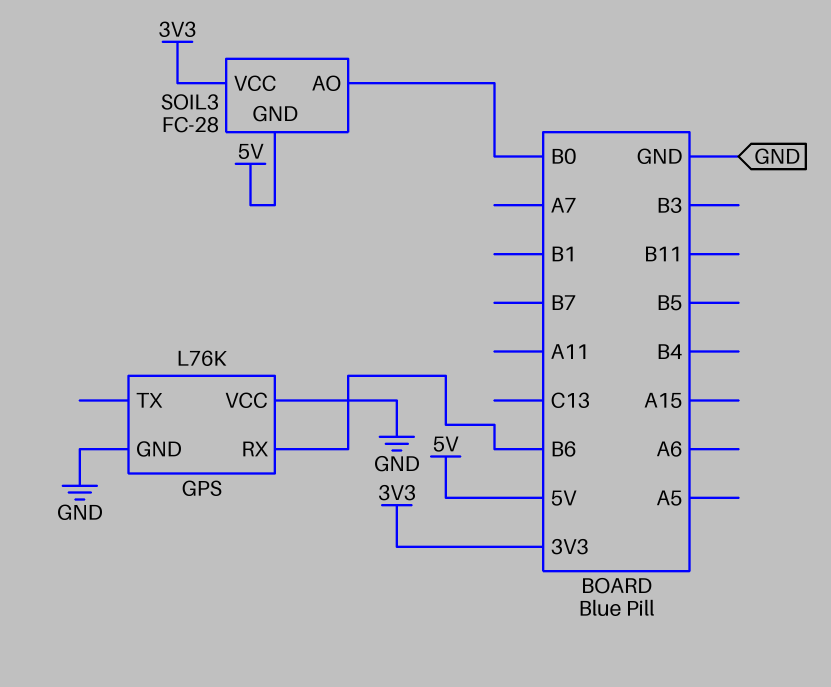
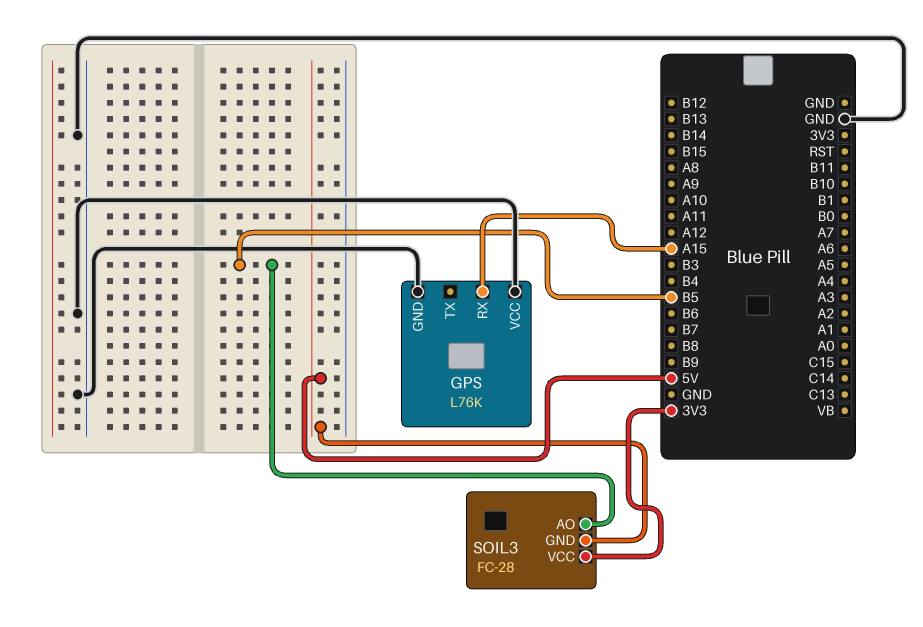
GPS pin RX: B6 -> A15
SOIL3 pin AO: B0 -> B5

